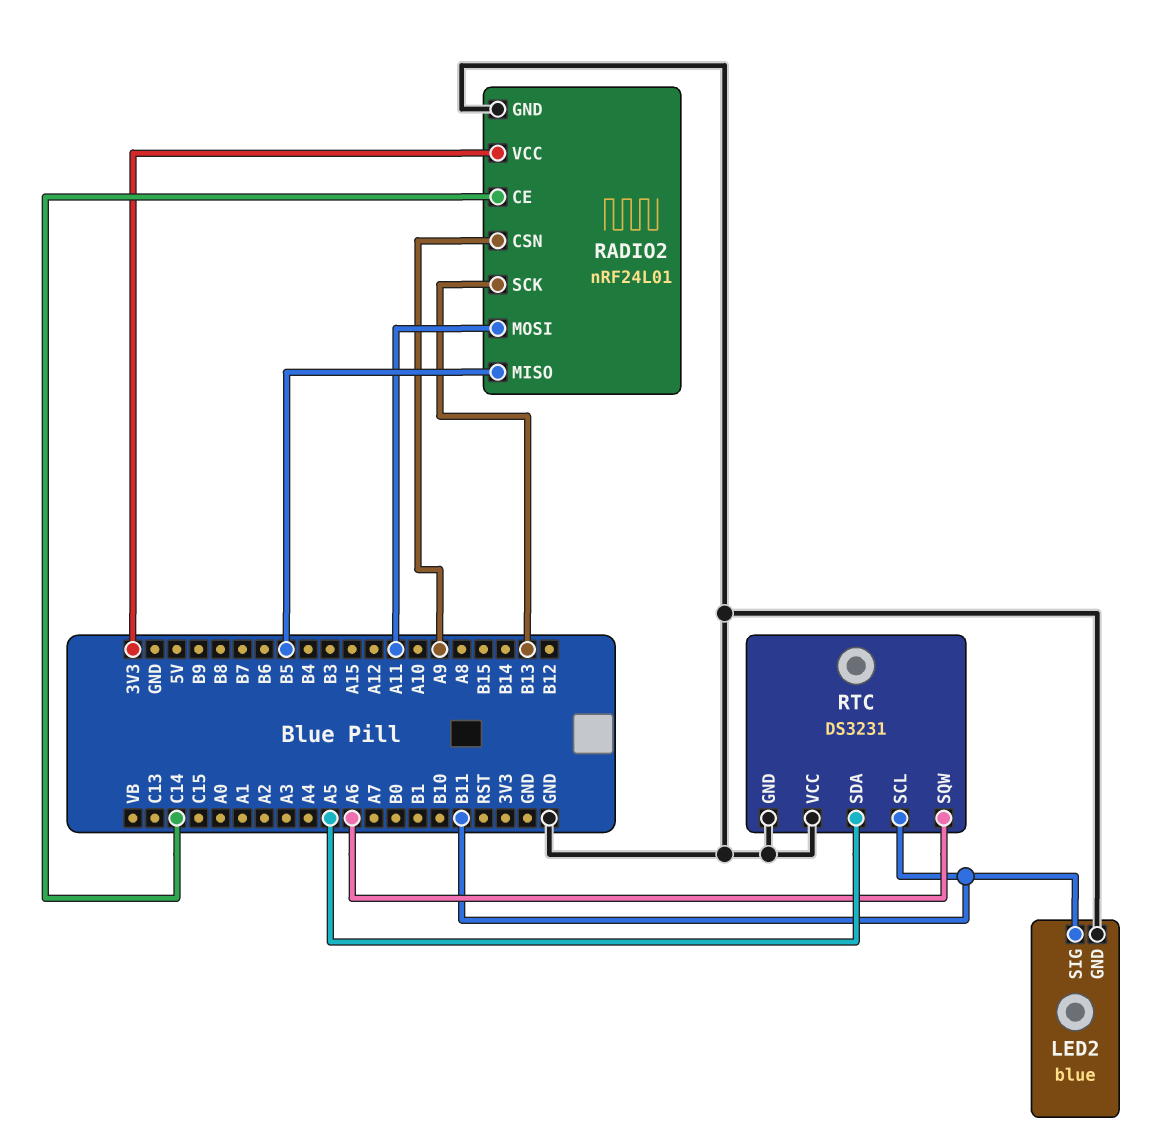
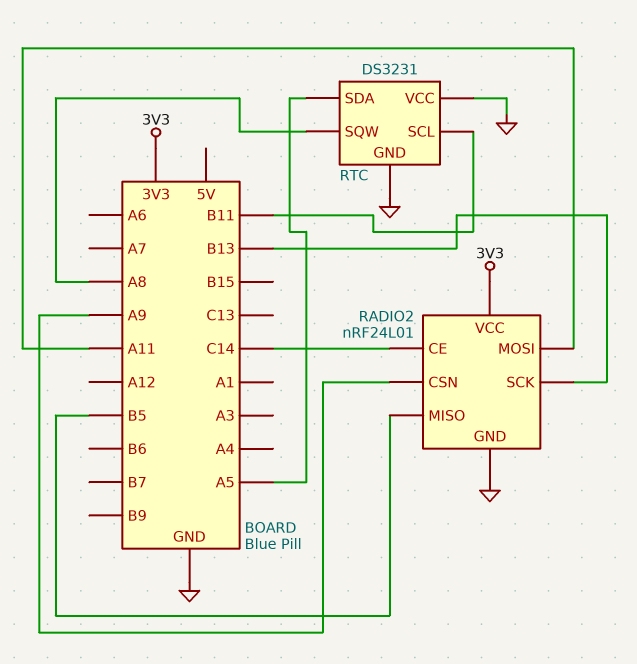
LED2: blue -> none
LED2 pin GND: GND -> none
LED2 pin SIG: B11 -> none
RTC pin SQW: A6 -> A8

